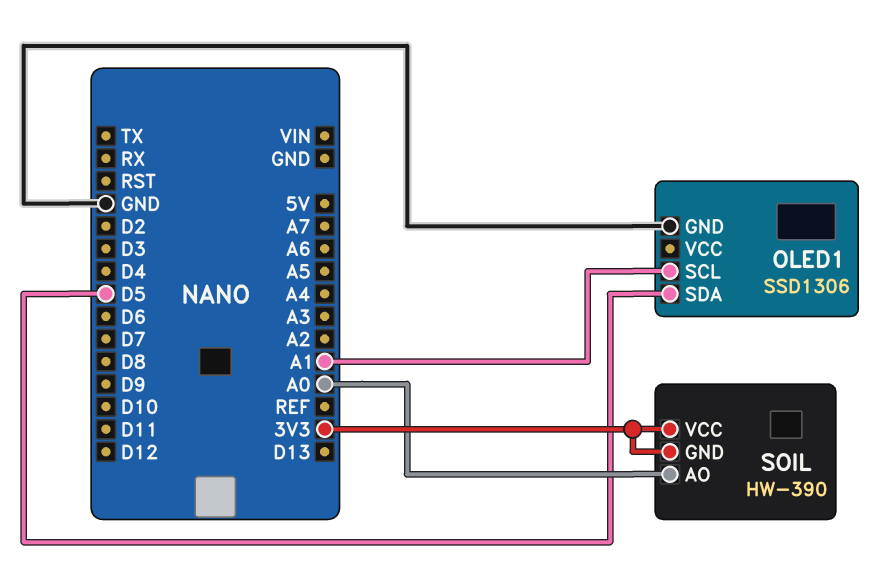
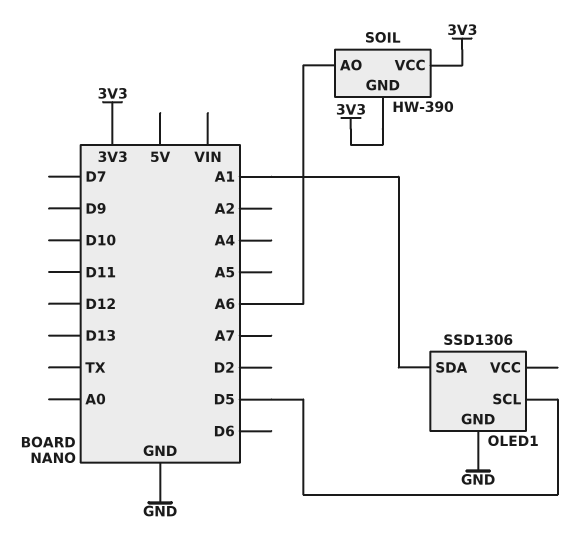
OLED1 pin SCL: A1 -> D5
OLED1 pin SDA: D5 -> A1
SOIL pin AO: A0 -> A6

